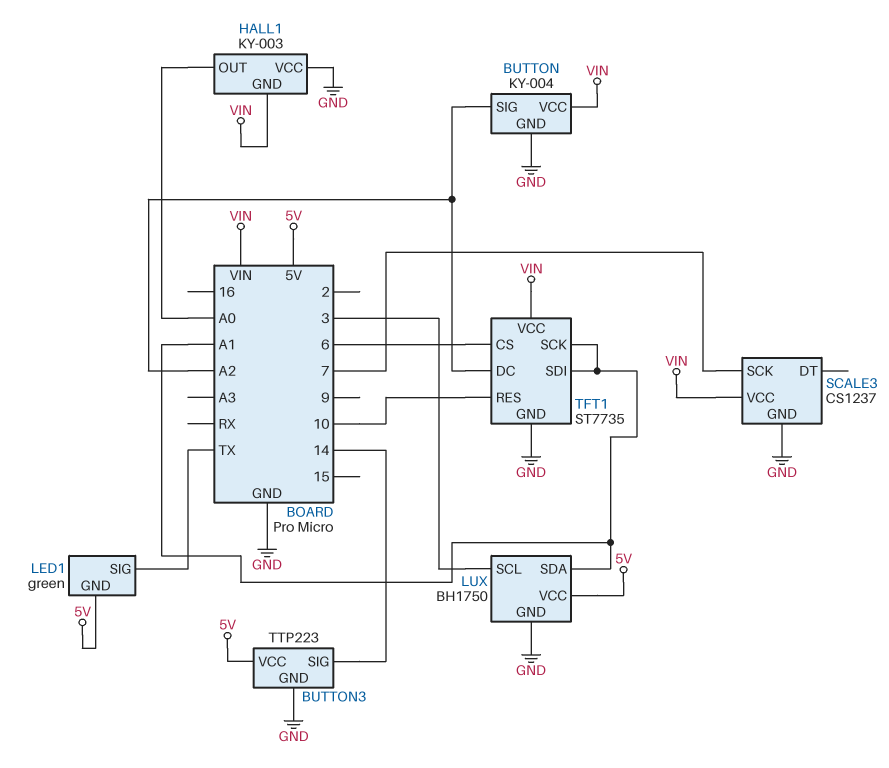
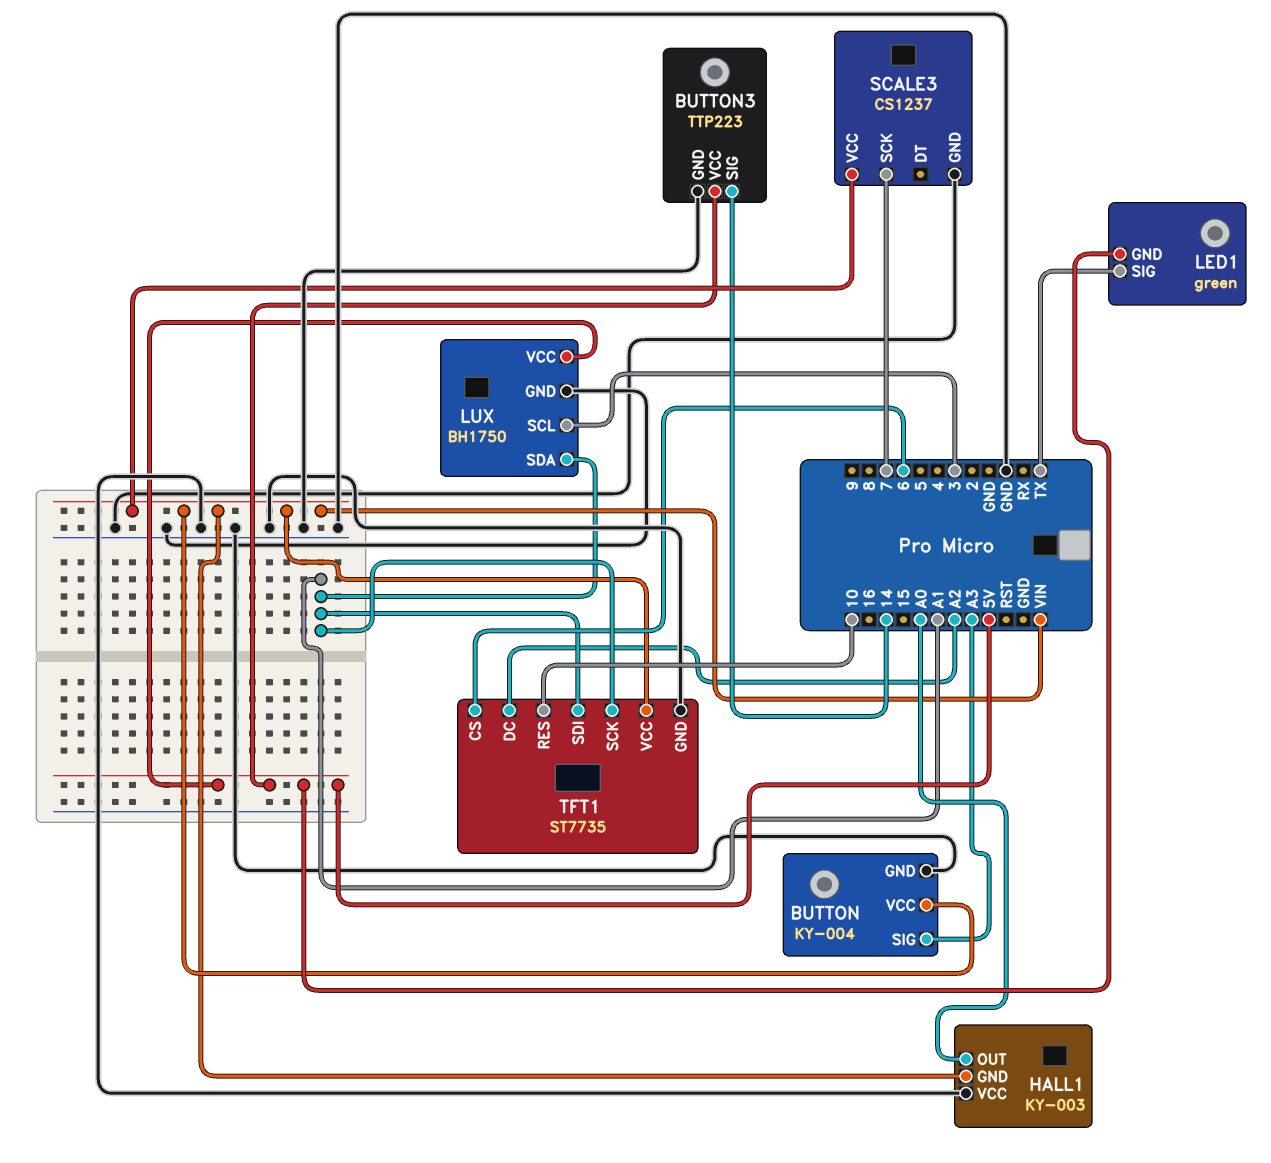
BUTTON pin SIG: A2 -> A3

